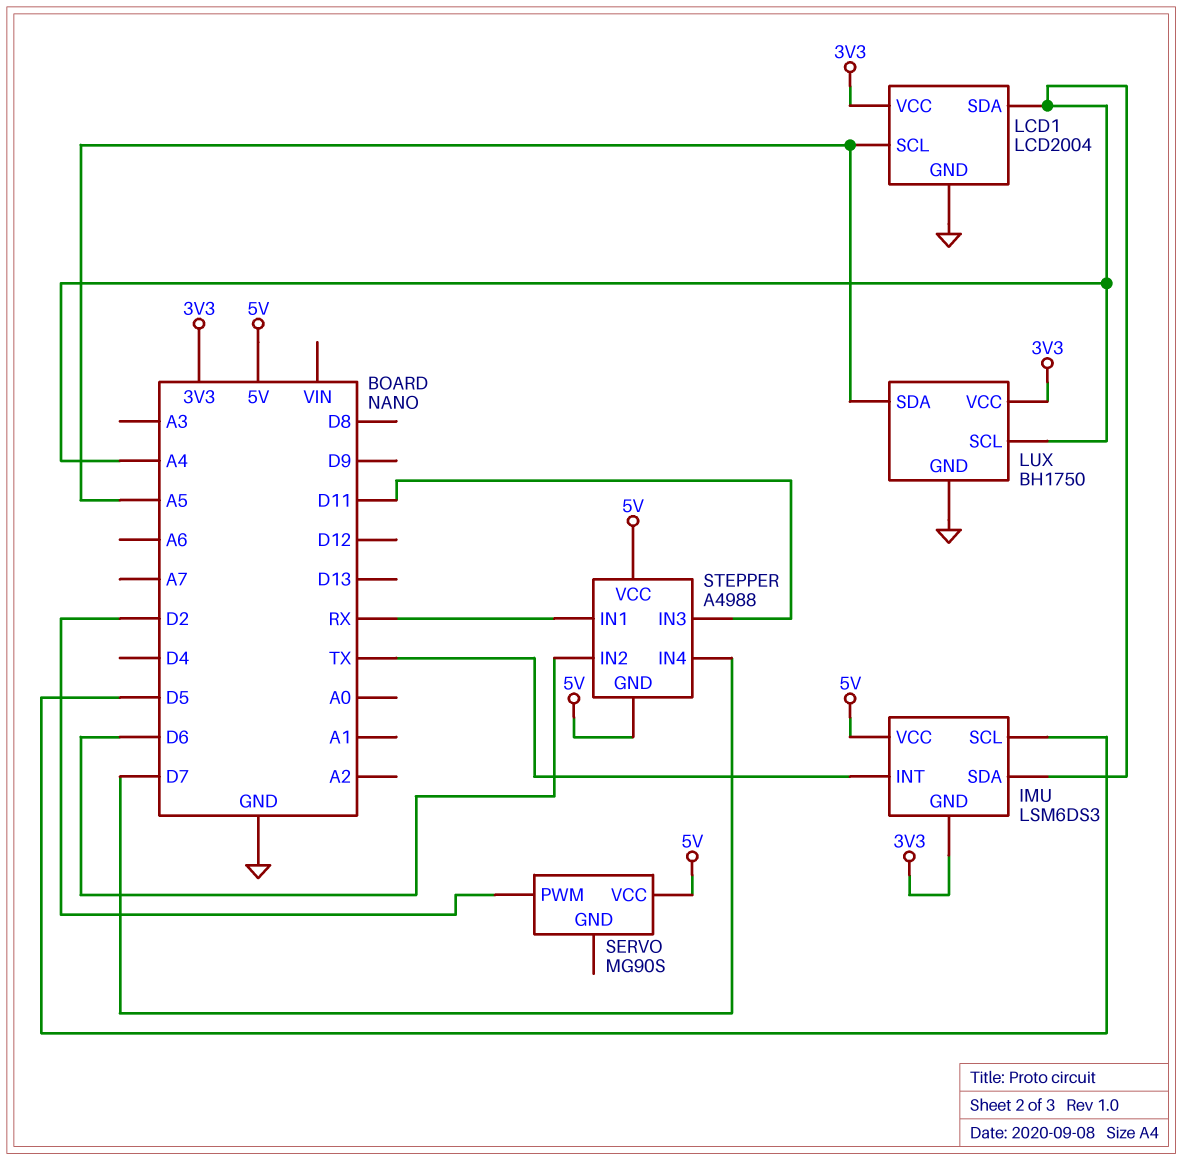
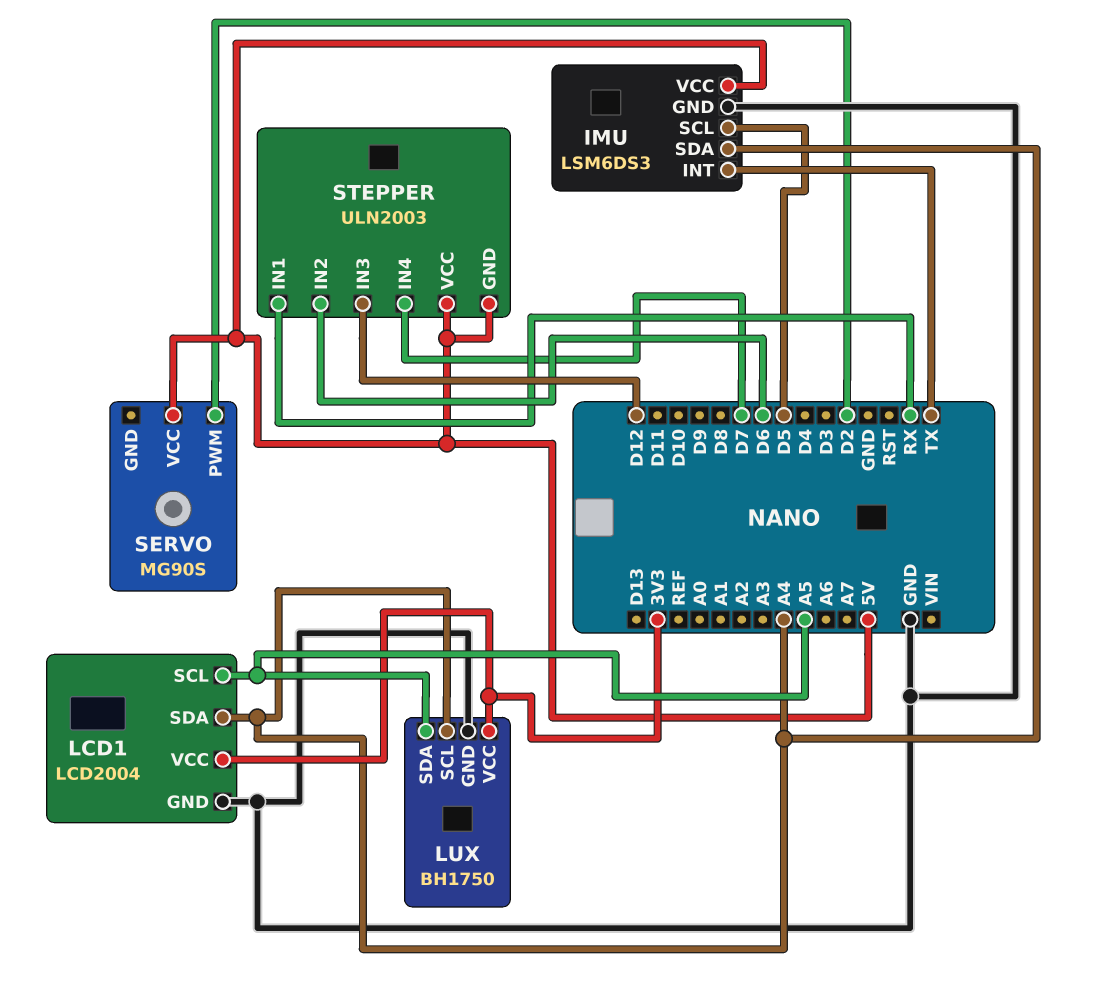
IMU pin GND: 3V3 -> GND
STEPPER: A4988 -> ULN2003
STEPPER pin IN3: D11 -> D12

